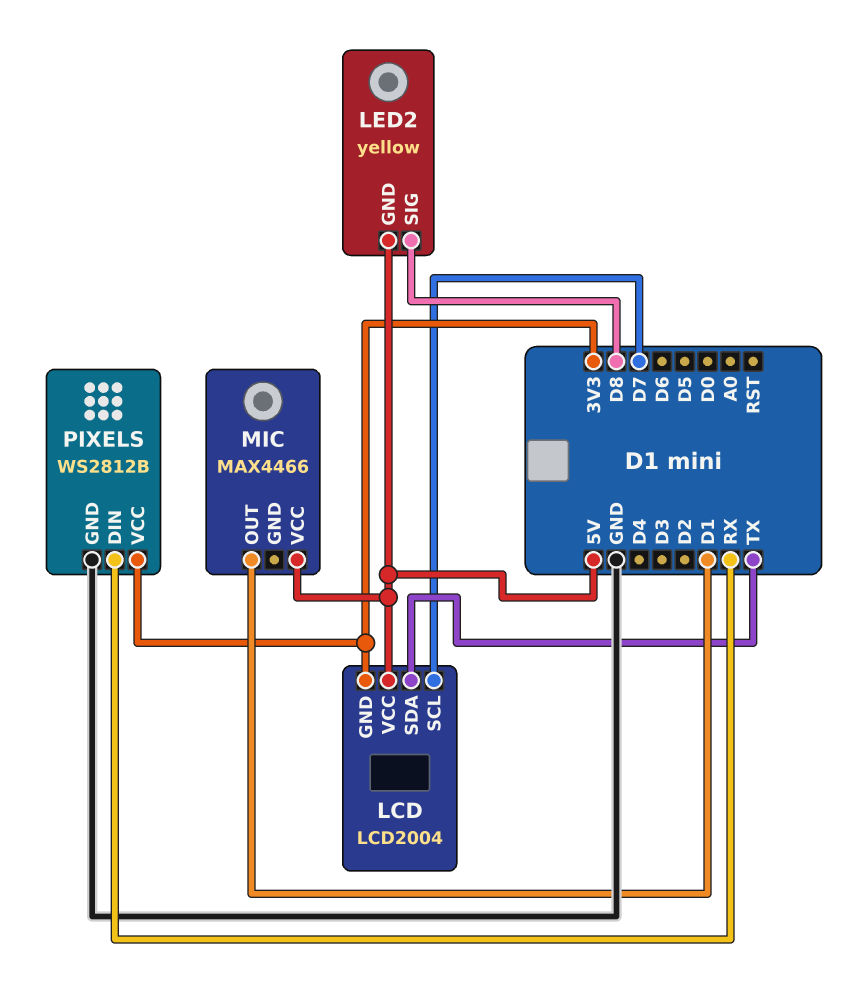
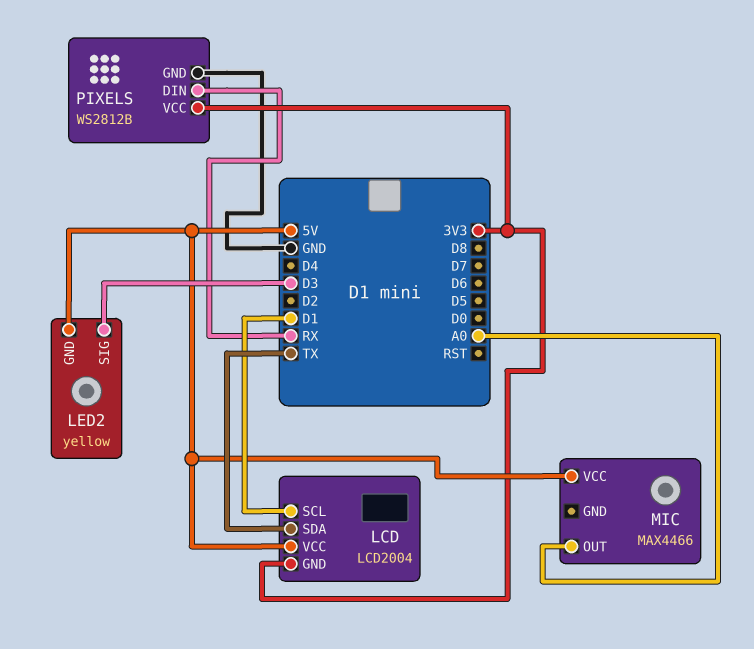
LCD pin SCL: D7 -> D1
LED2 pin SIG: D8 -> D3
MIC pin OUT: D1 -> A0

